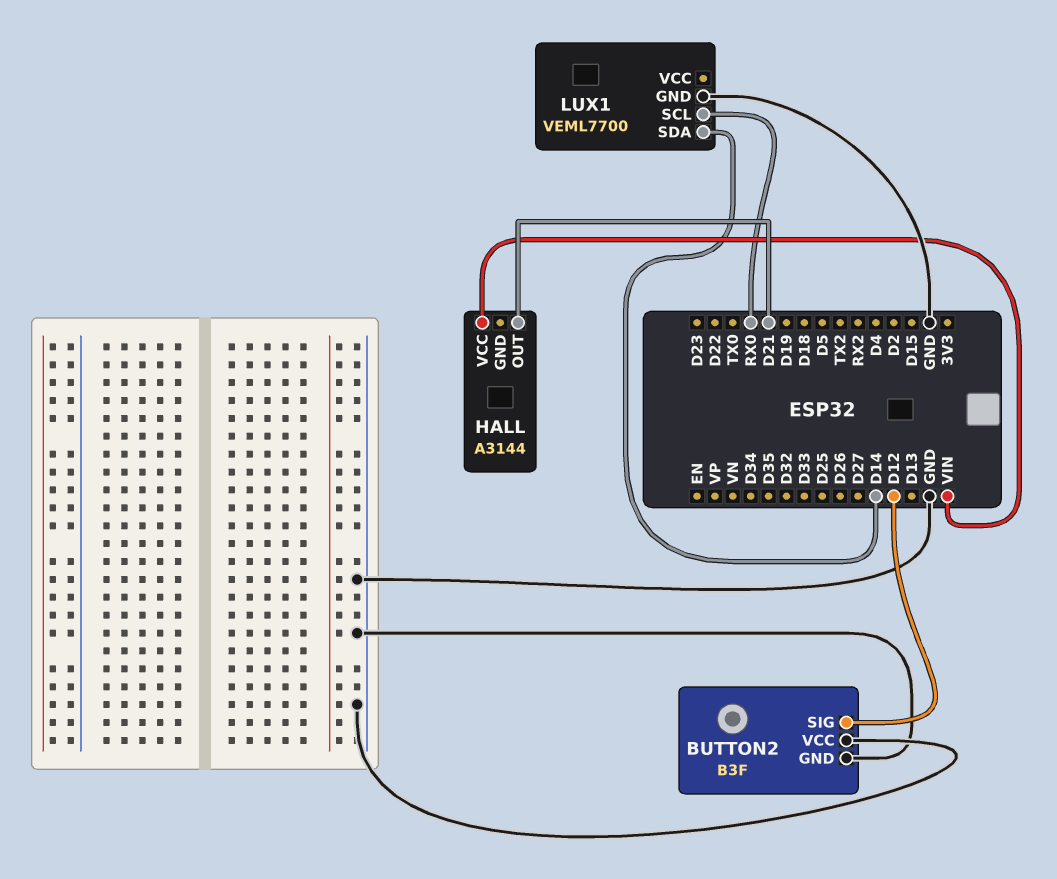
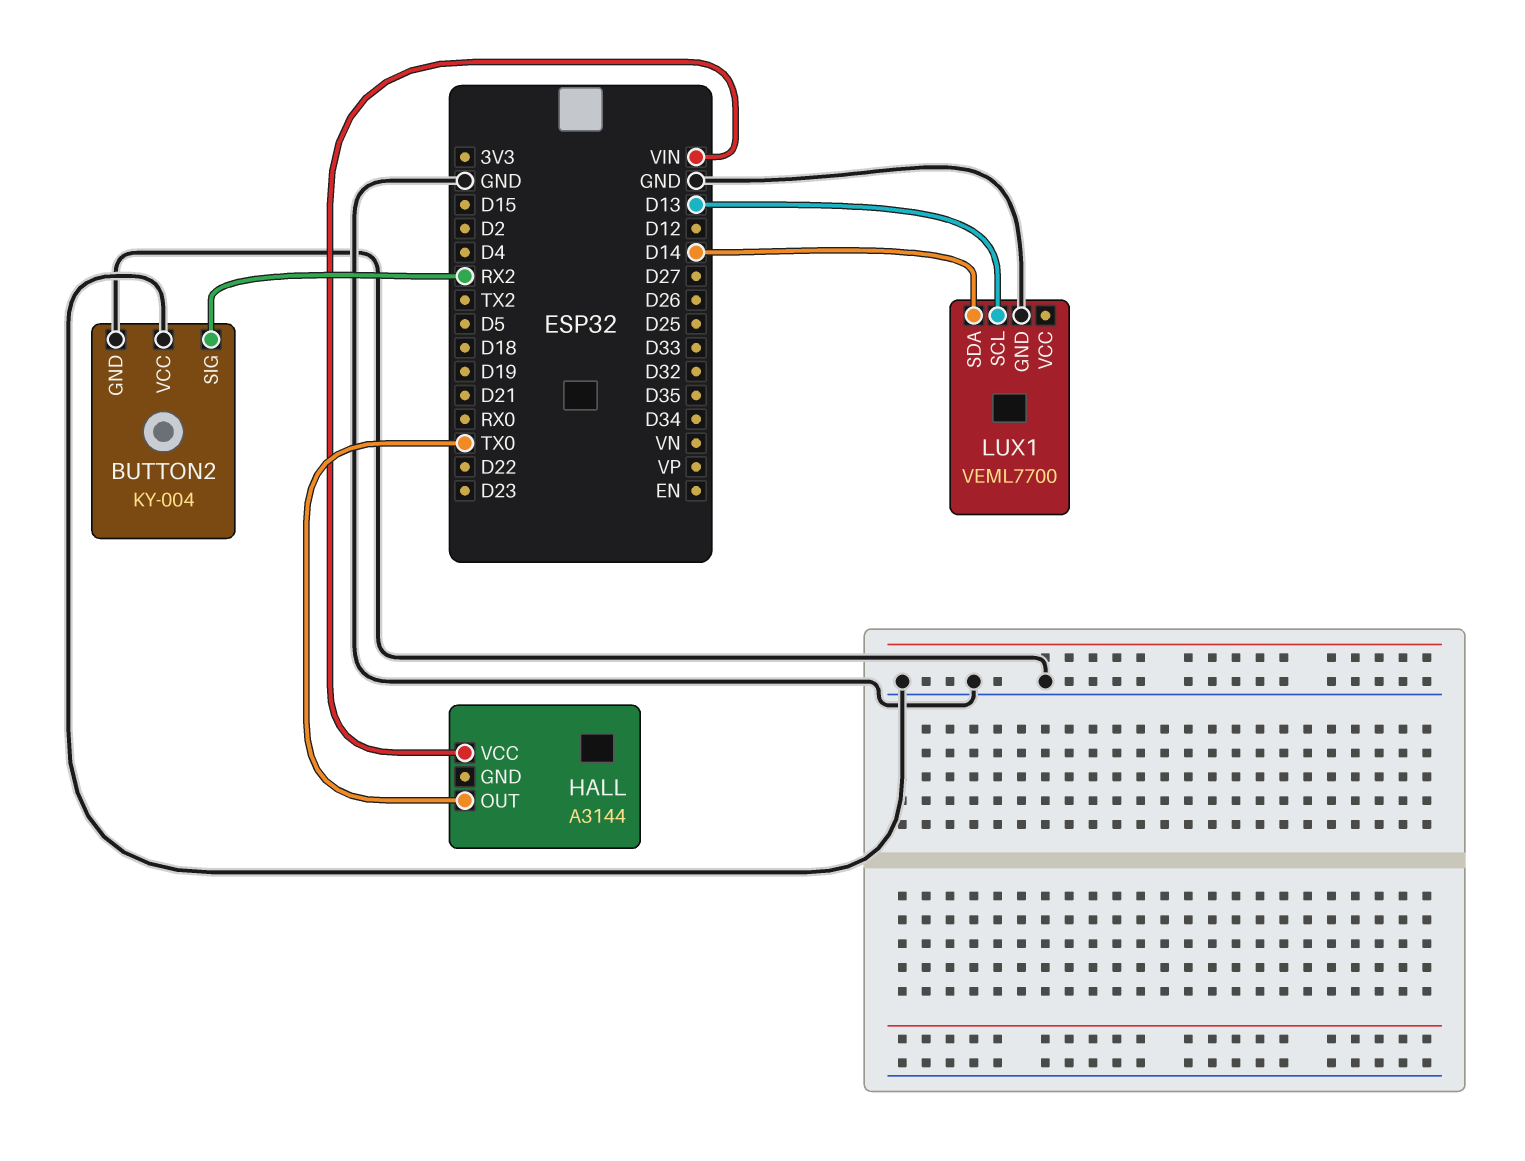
BUTTON2: B3F -> KY-004
BUTTON2 pin SIG: D12 -> RX2
HALL pin OUT: D21 -> TX0
LUX1 pin SCL: RX0 -> D13

